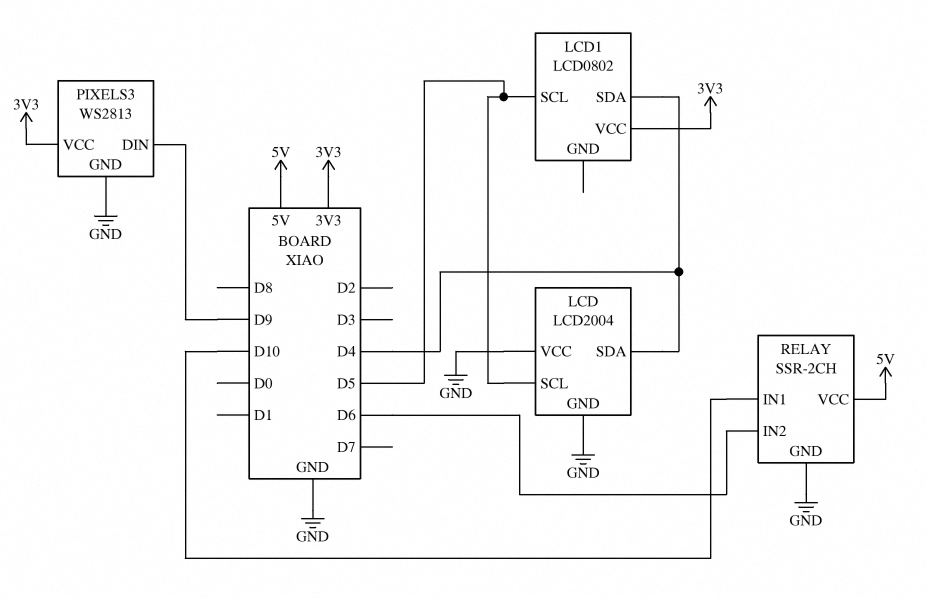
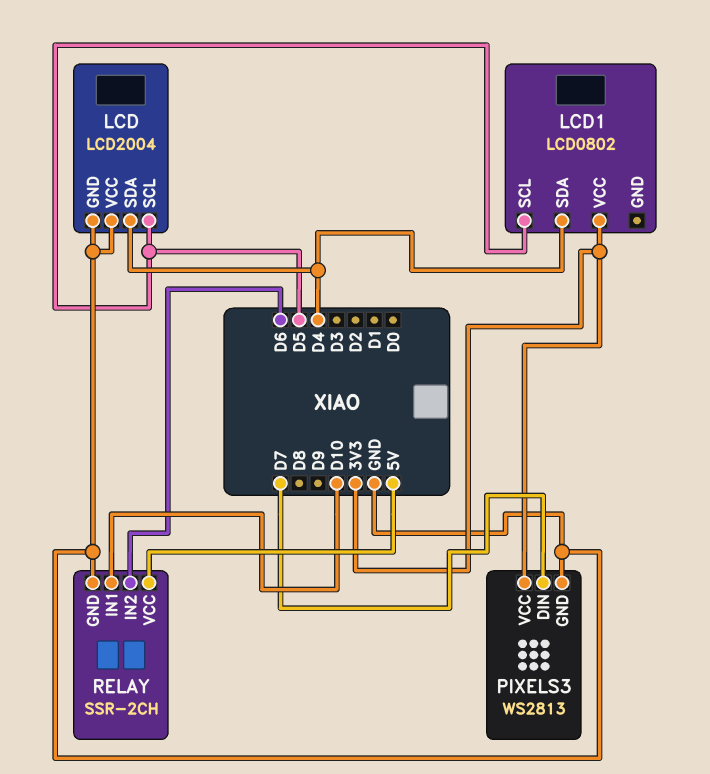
PIXELS3 pin DIN: D9 -> D7

